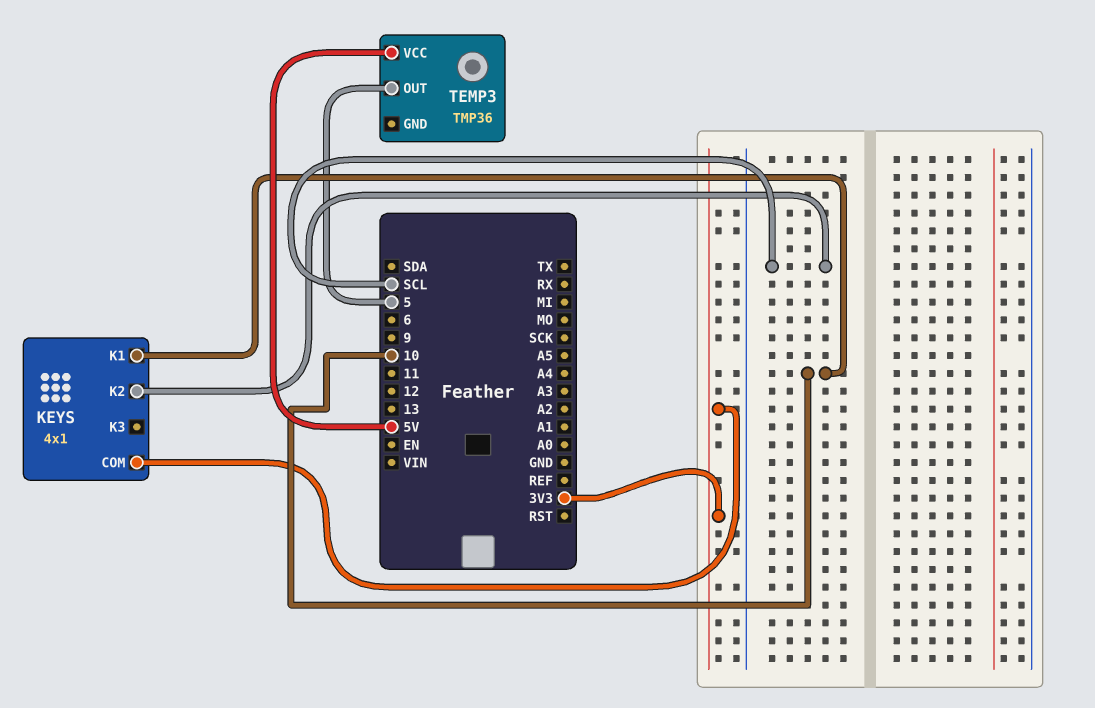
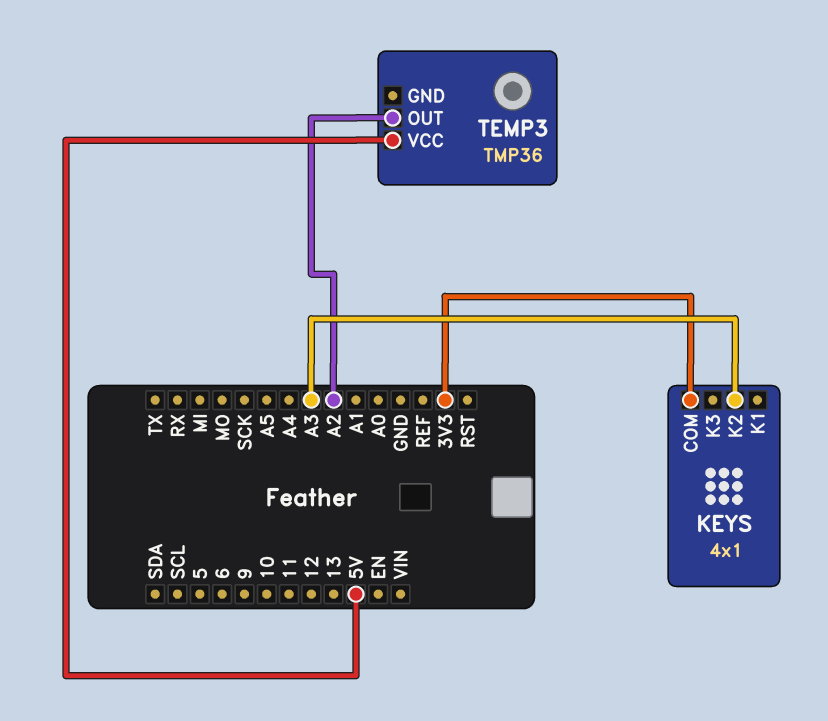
KEYS pin K1: 10 -> none
KEYS pin K2: SCL -> A3
TEMP3 pin OUT: 5 -> A2

